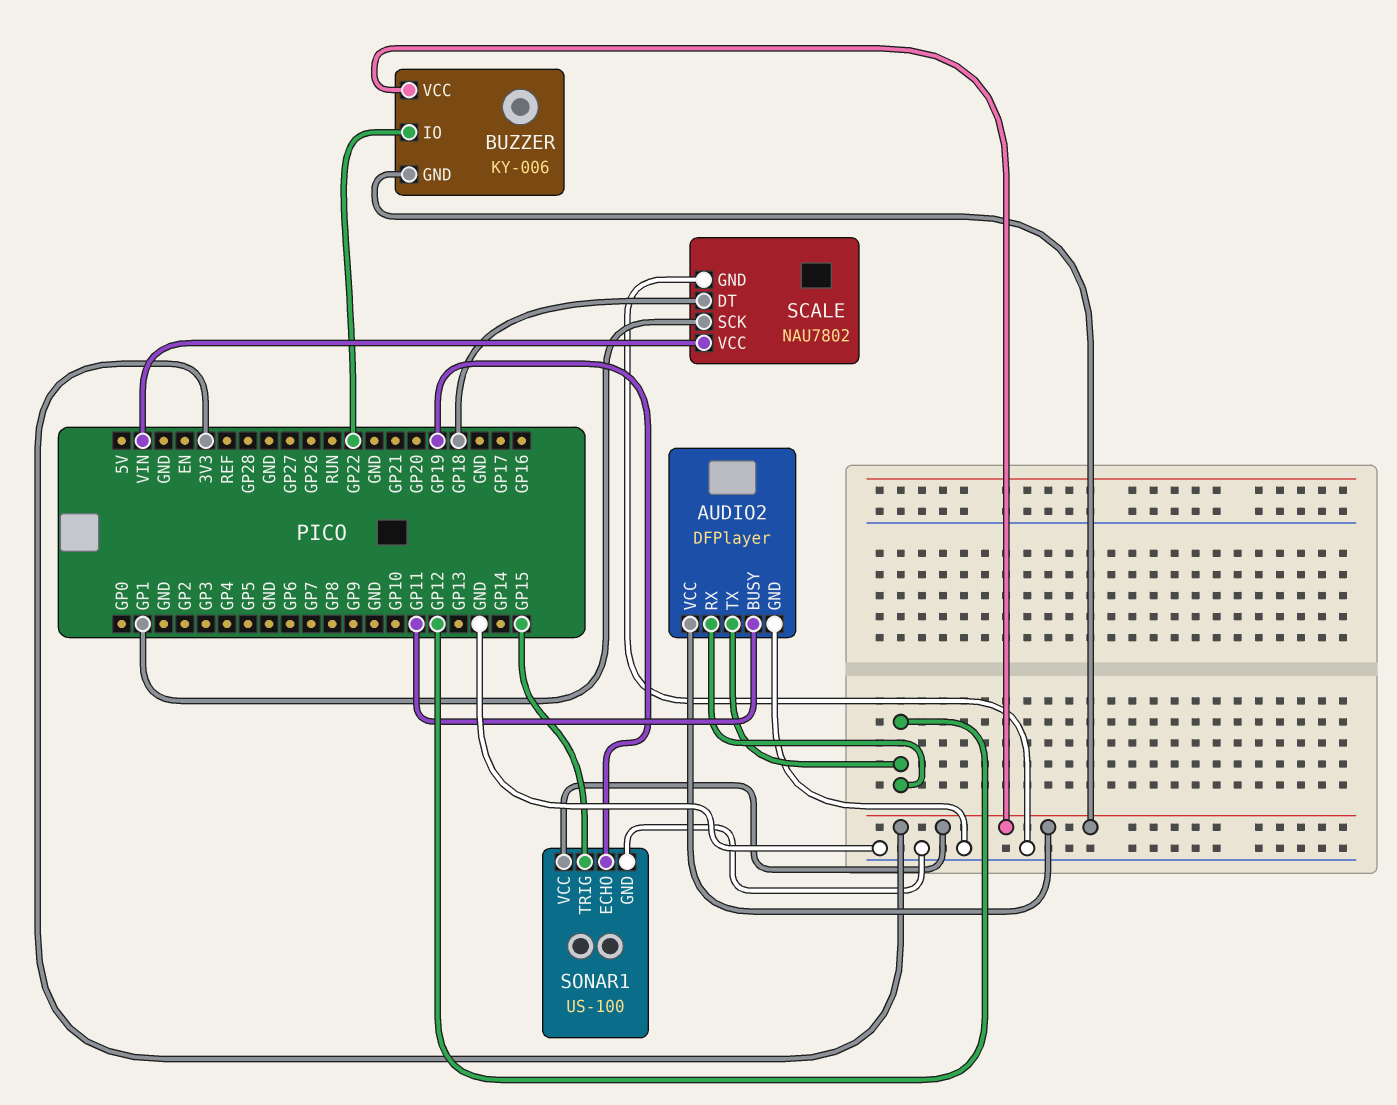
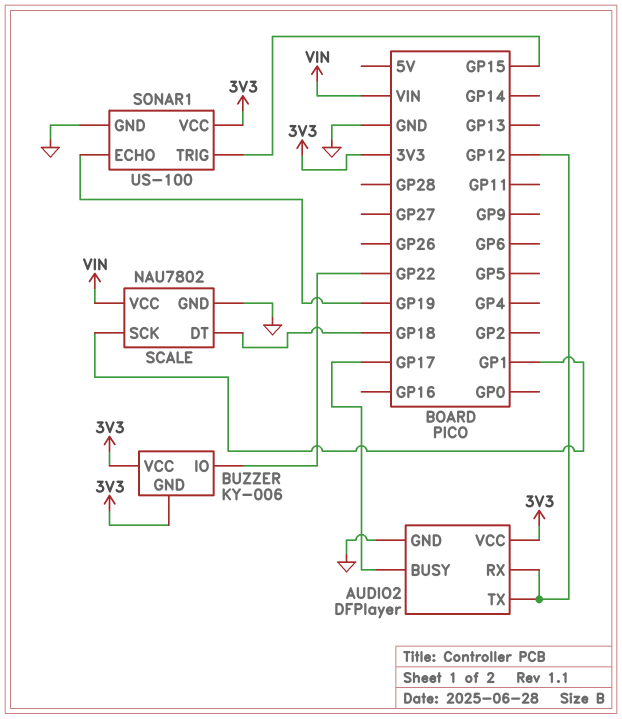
AUDIO2 pin BUSY: GP11 -> GP17

